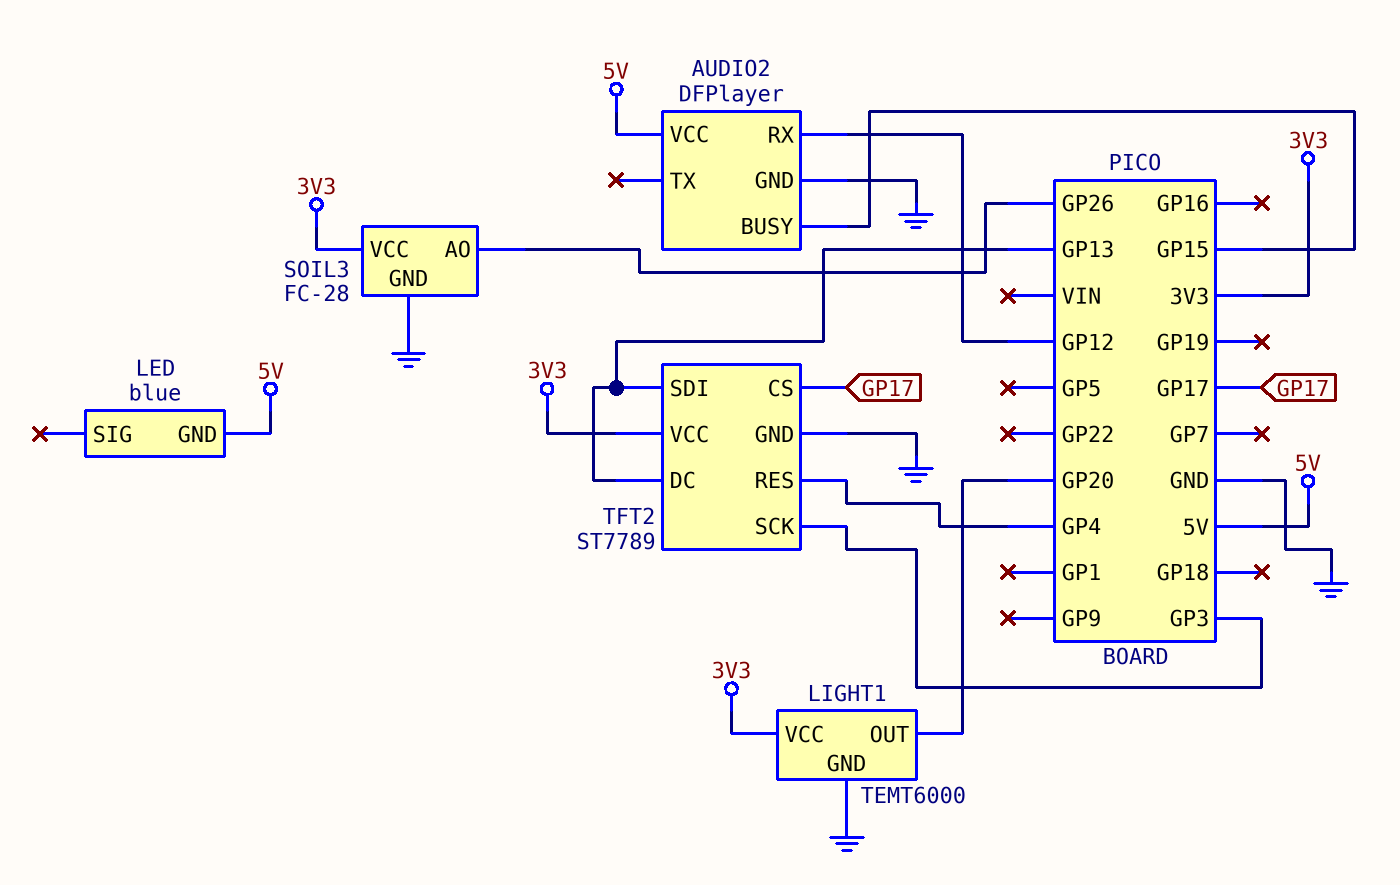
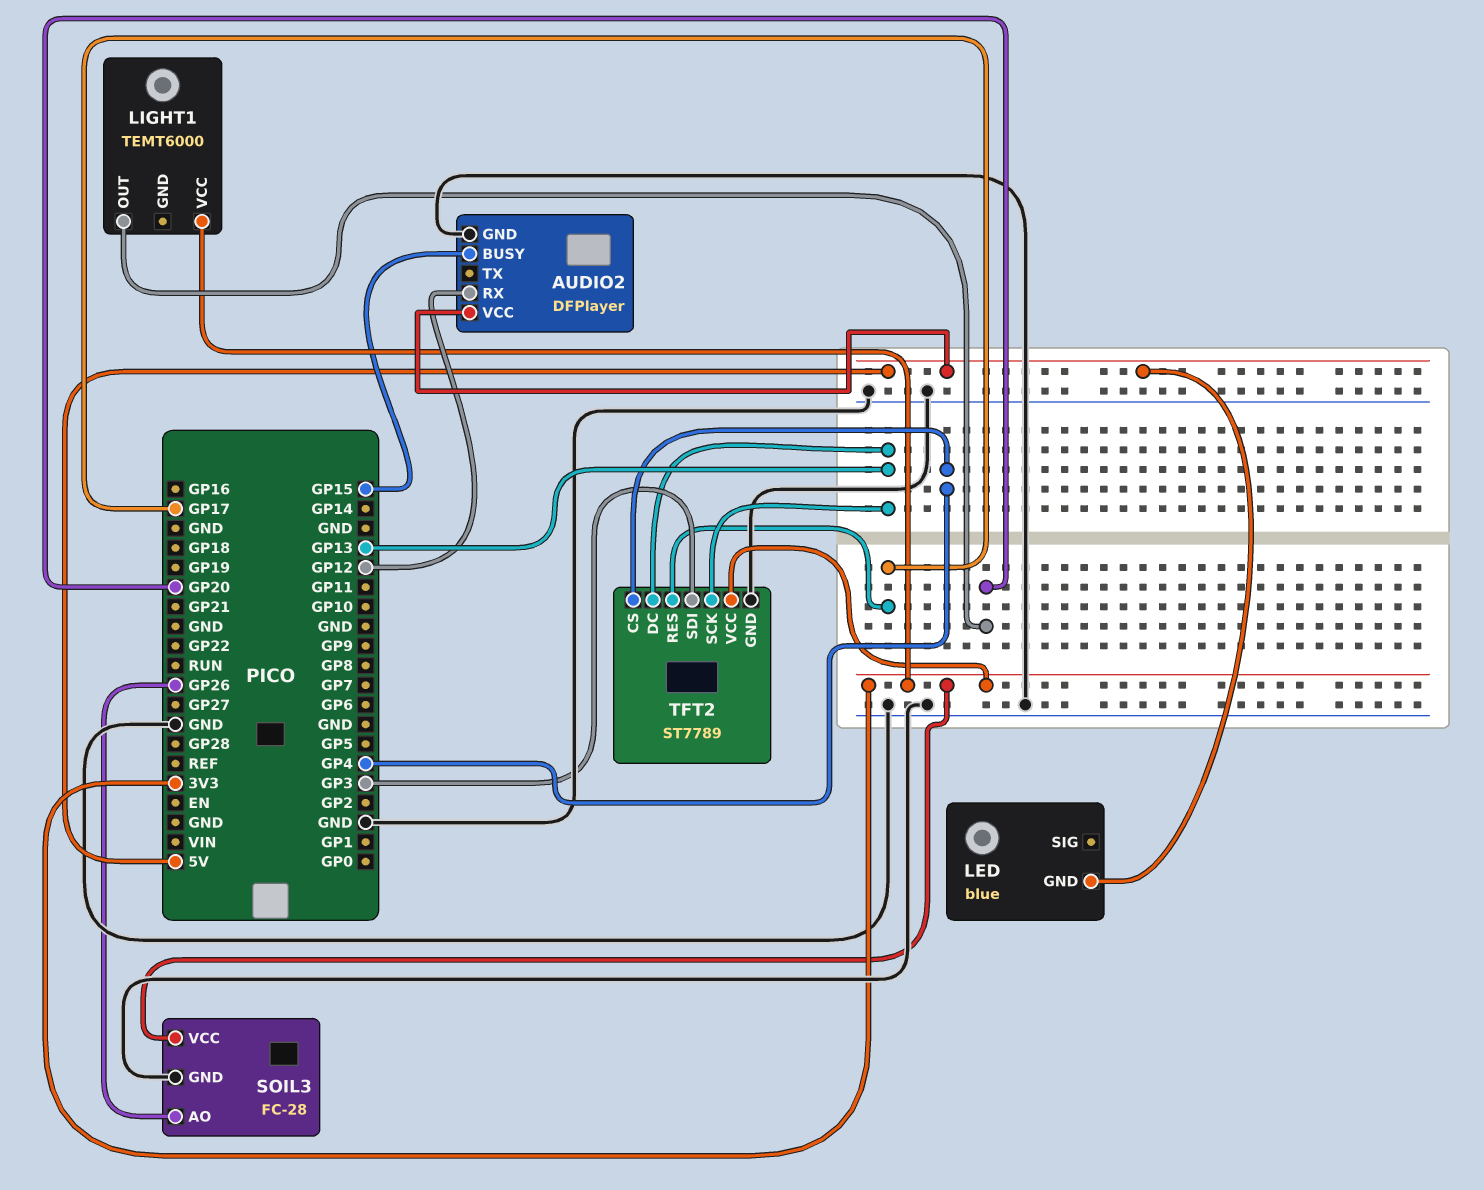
LIGHT1 pin GND: GND -> none
TFT2 pin CS: GP17 -> GP4
TFT2 pin RES: GP4 -> GP17
TFT2 pin SCK: GP3 -> GP13
TFT2 pin SDI: GP13 -> GP3

